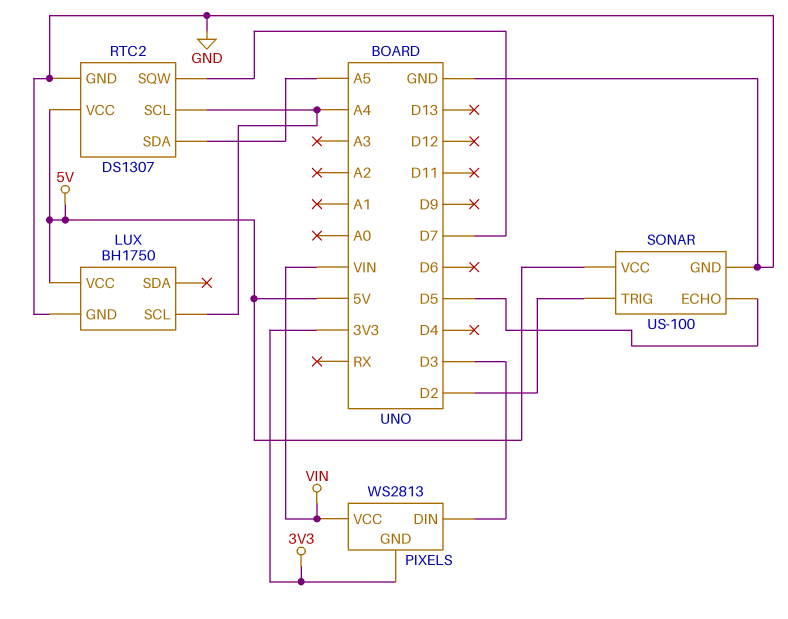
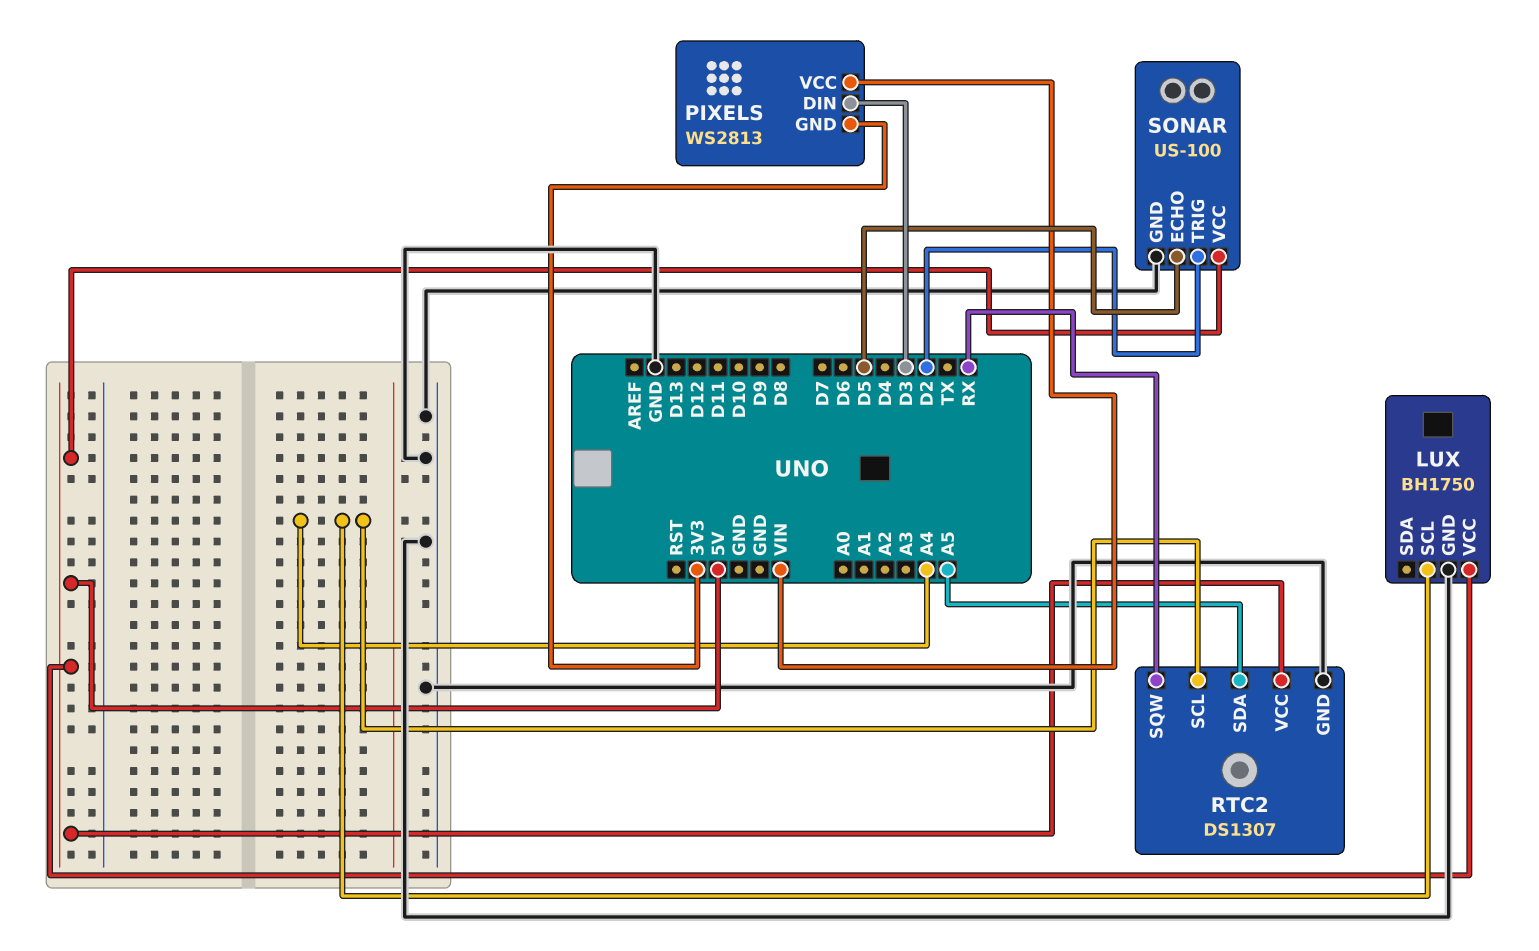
RTC2 pin SQW: D7 -> RX

